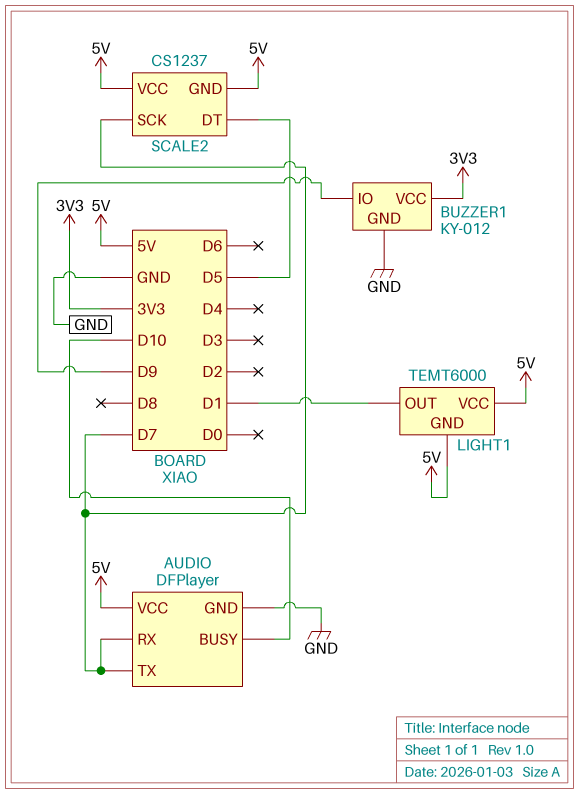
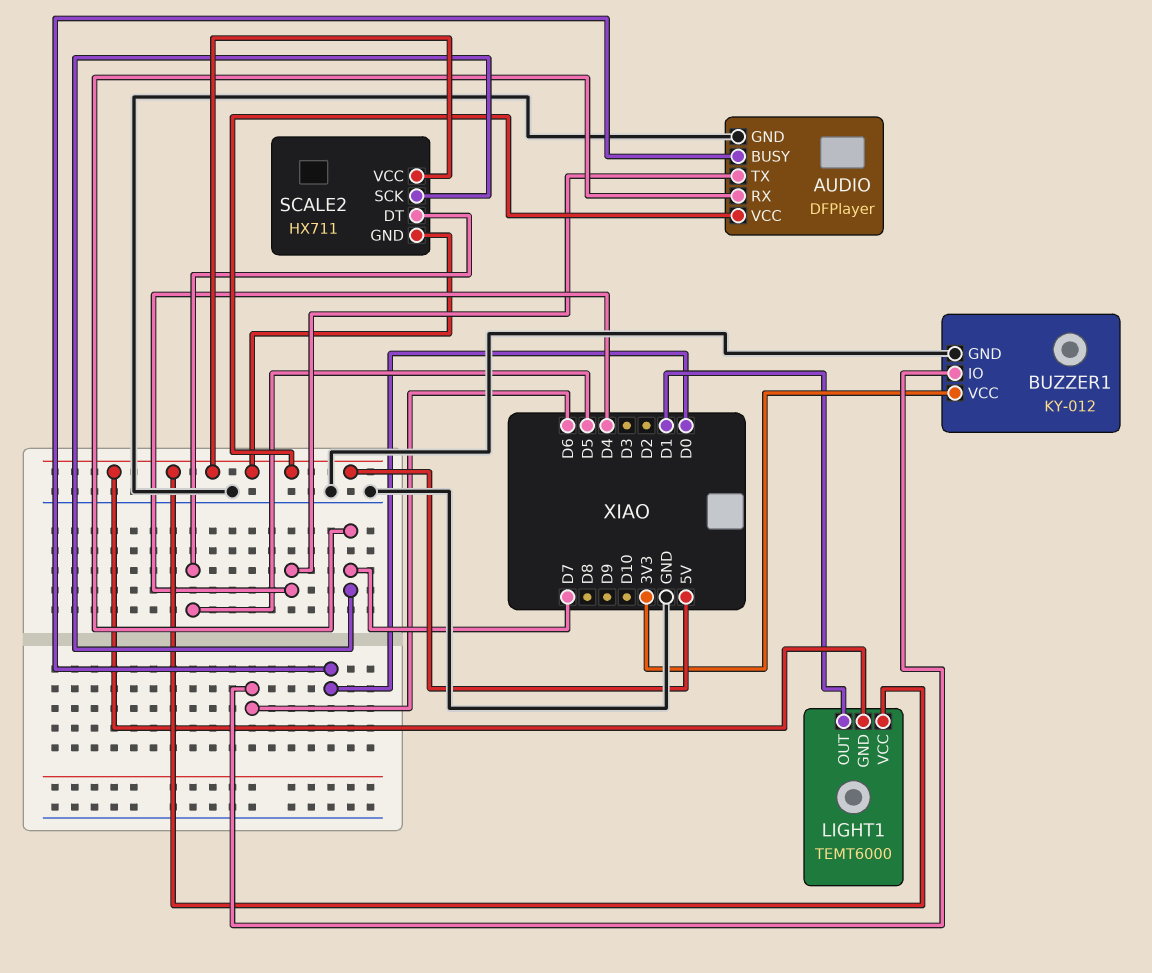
AUDIO pin BUSY: D10 -> D0
AUDIO pin TX: D7 -> D4
BUZZER1 pin IO: D9 -> D6
SCALE2: CS1237 -> HX711

